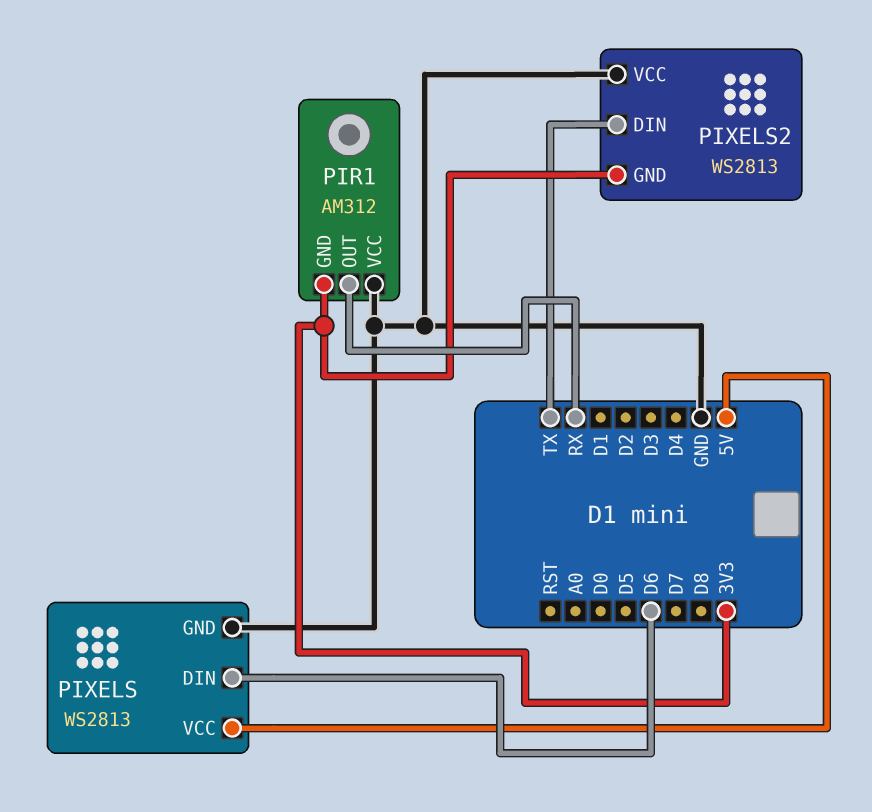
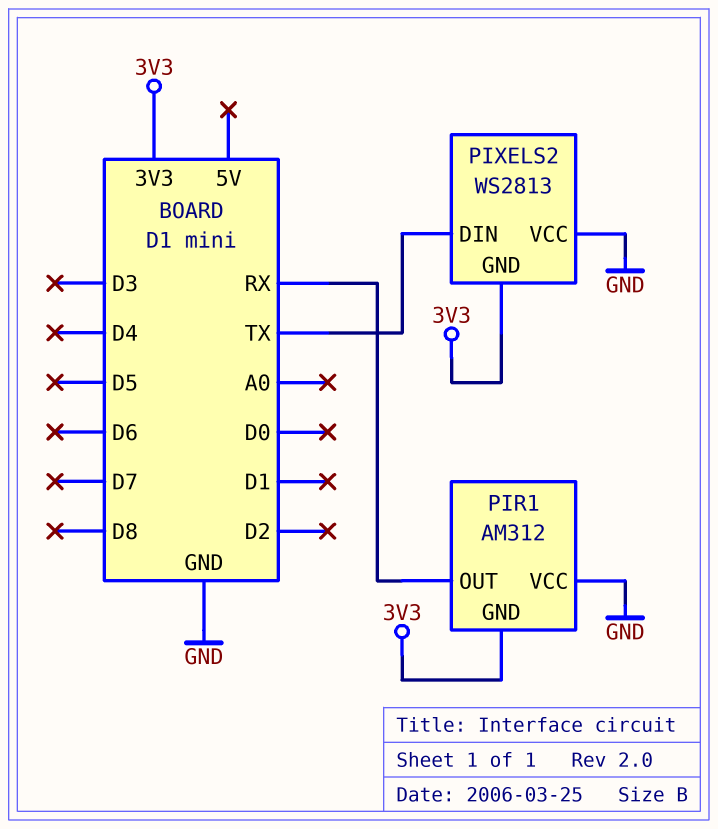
PIXELS: WS2813 -> none
PIXELS pin DIN: D6 -> none
PIXELS pin GND: GND -> none
PIXELS pin VCC: 5V -> none

